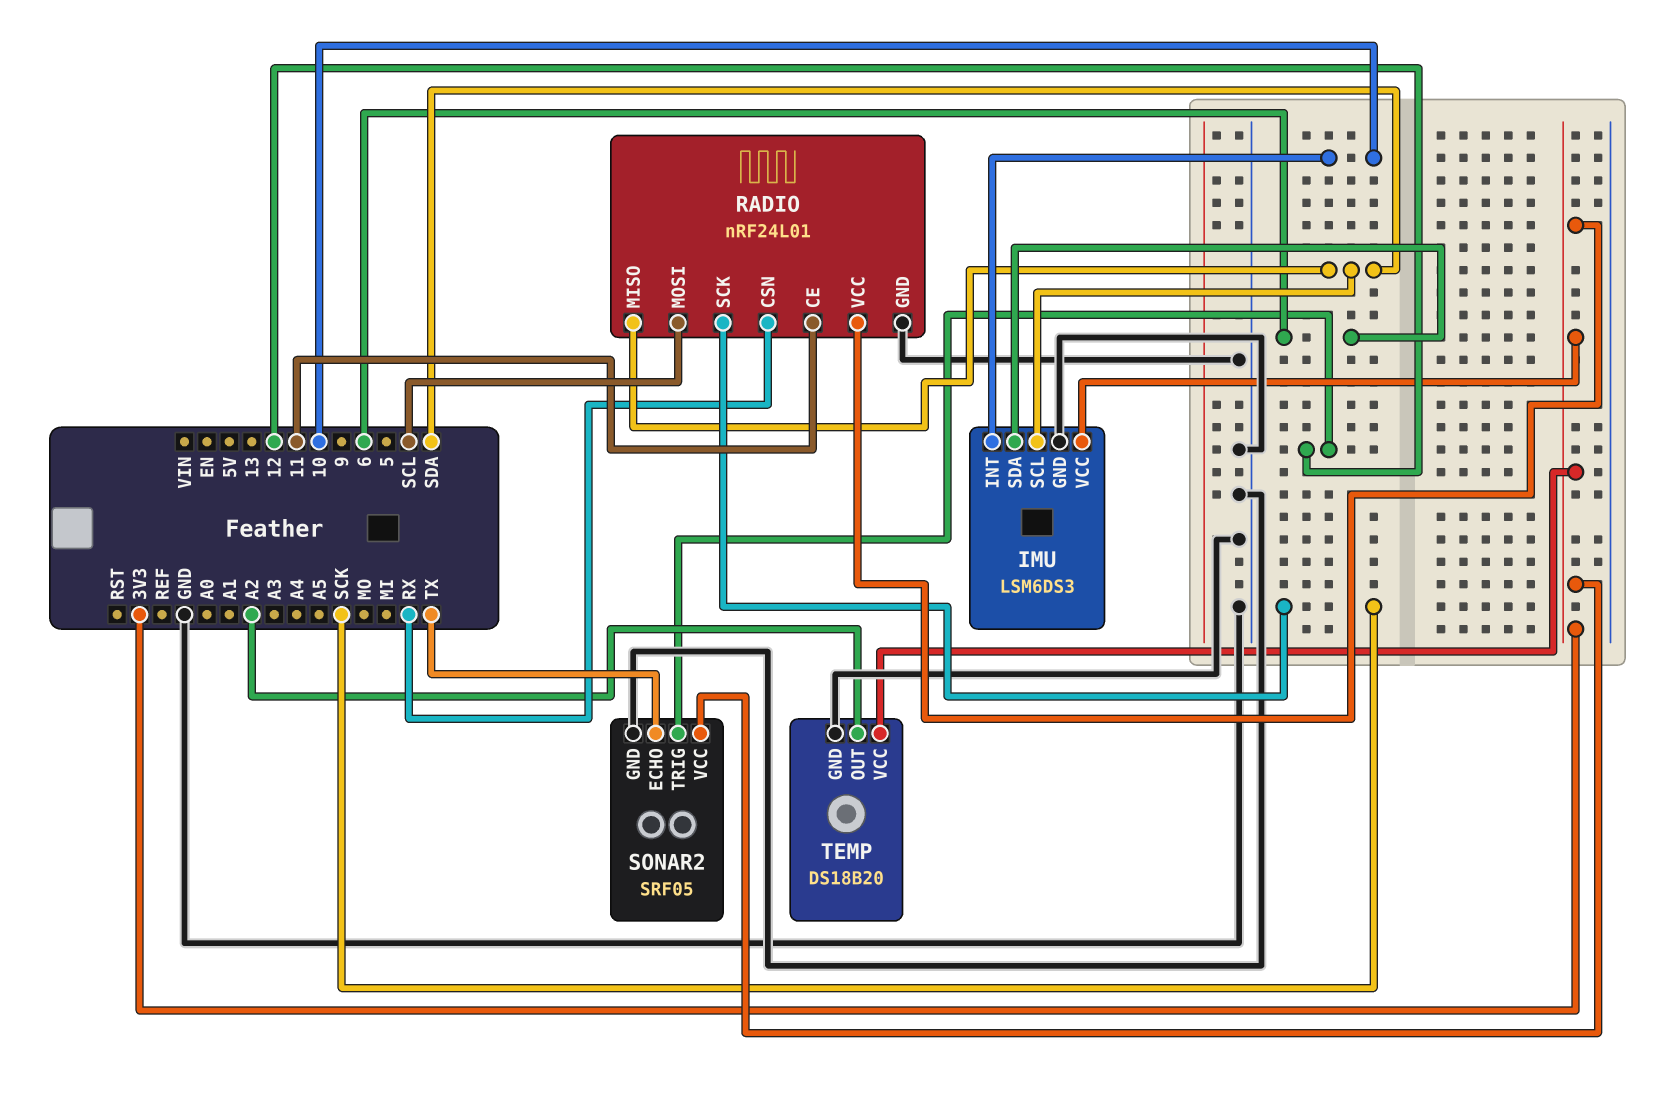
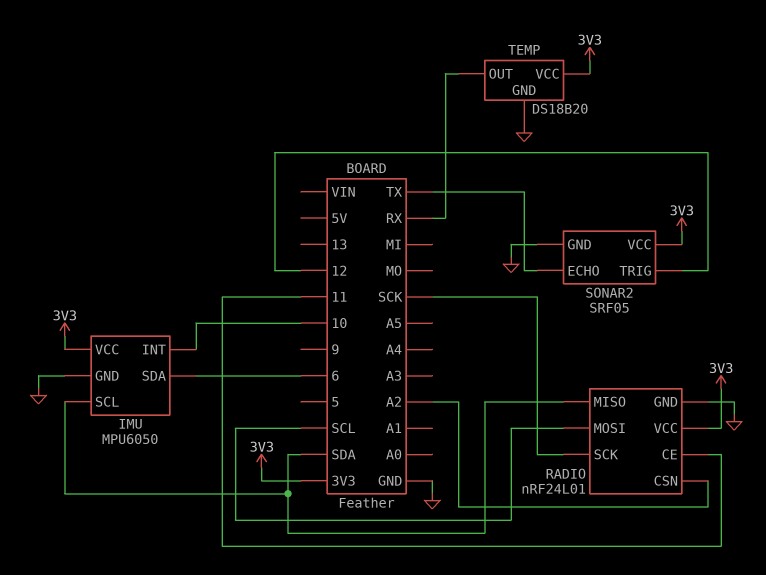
IMU: LSM6DS3 -> MPU6050
RADIO pin CSN: RX -> A2
TEMP pin OUT: A2 -> RX

